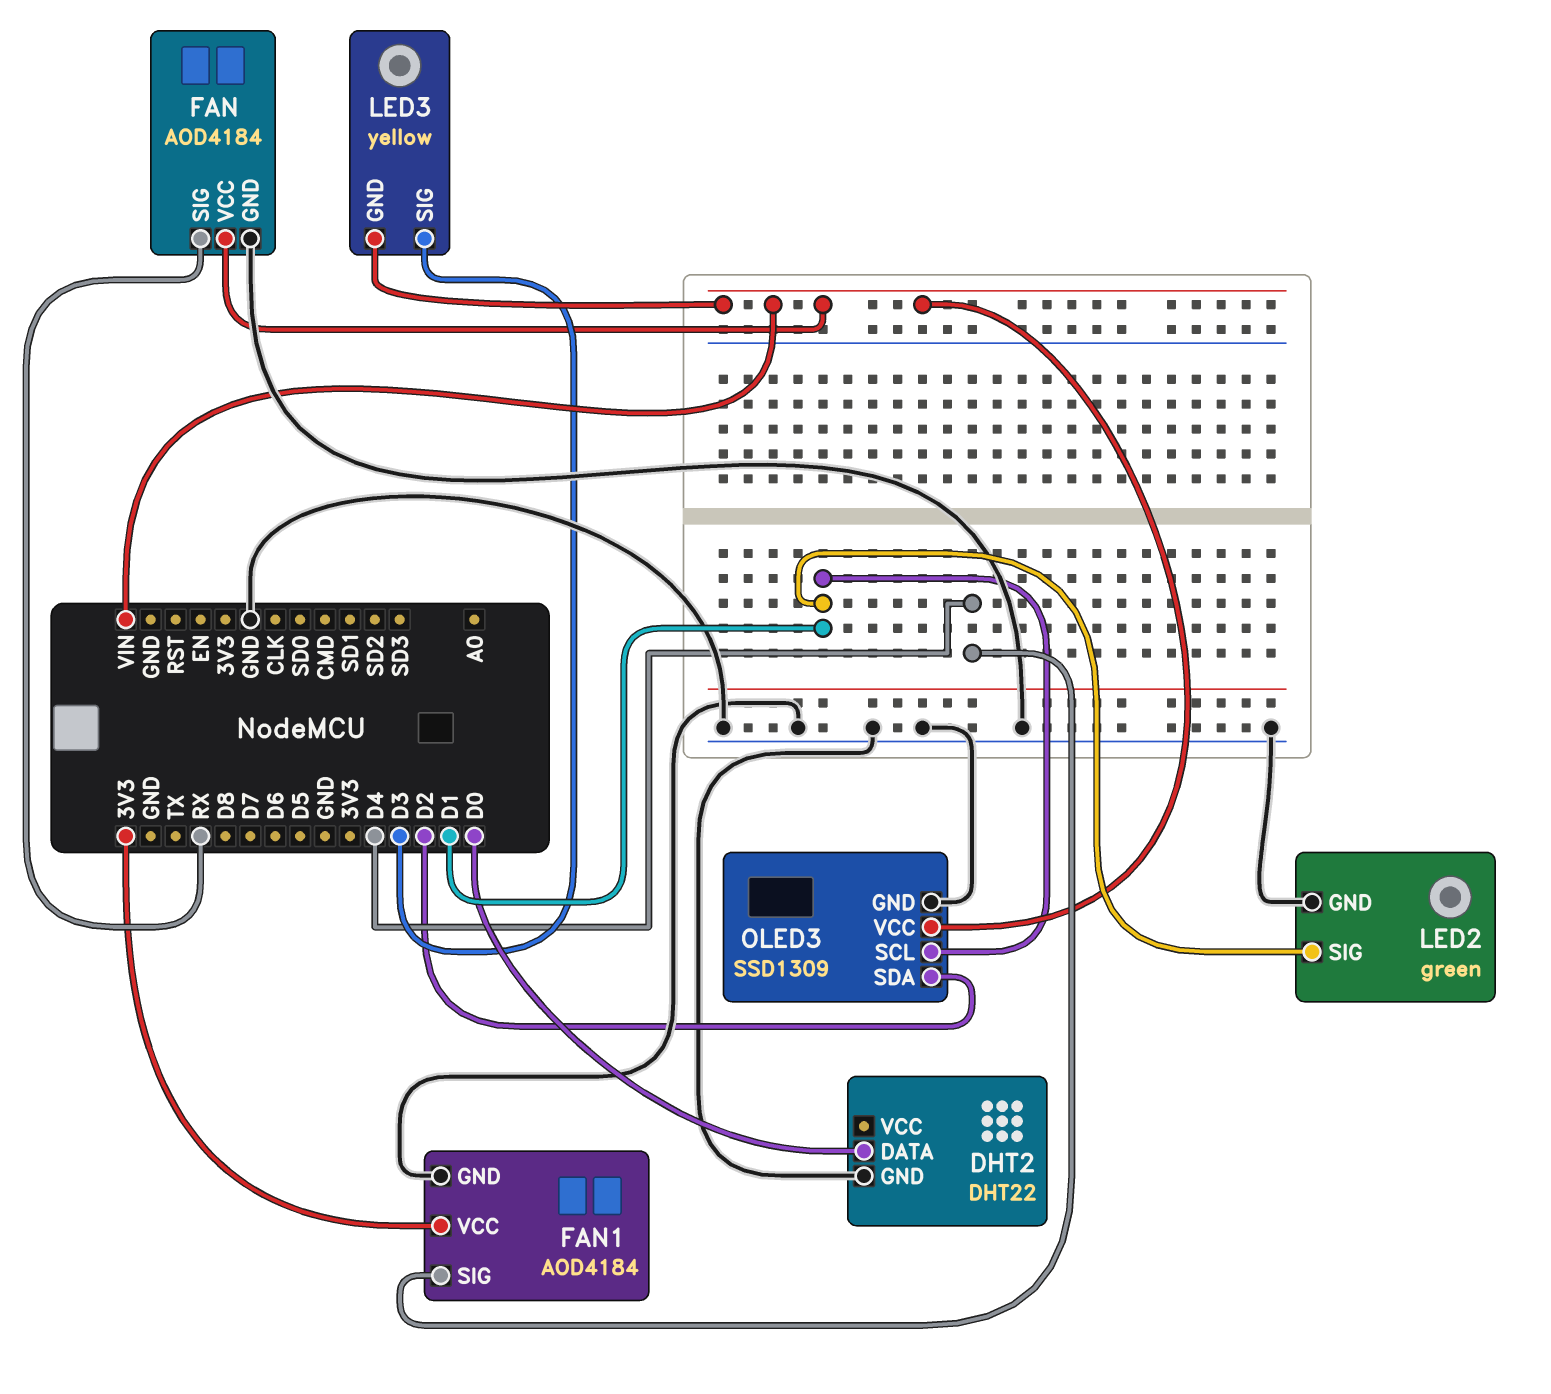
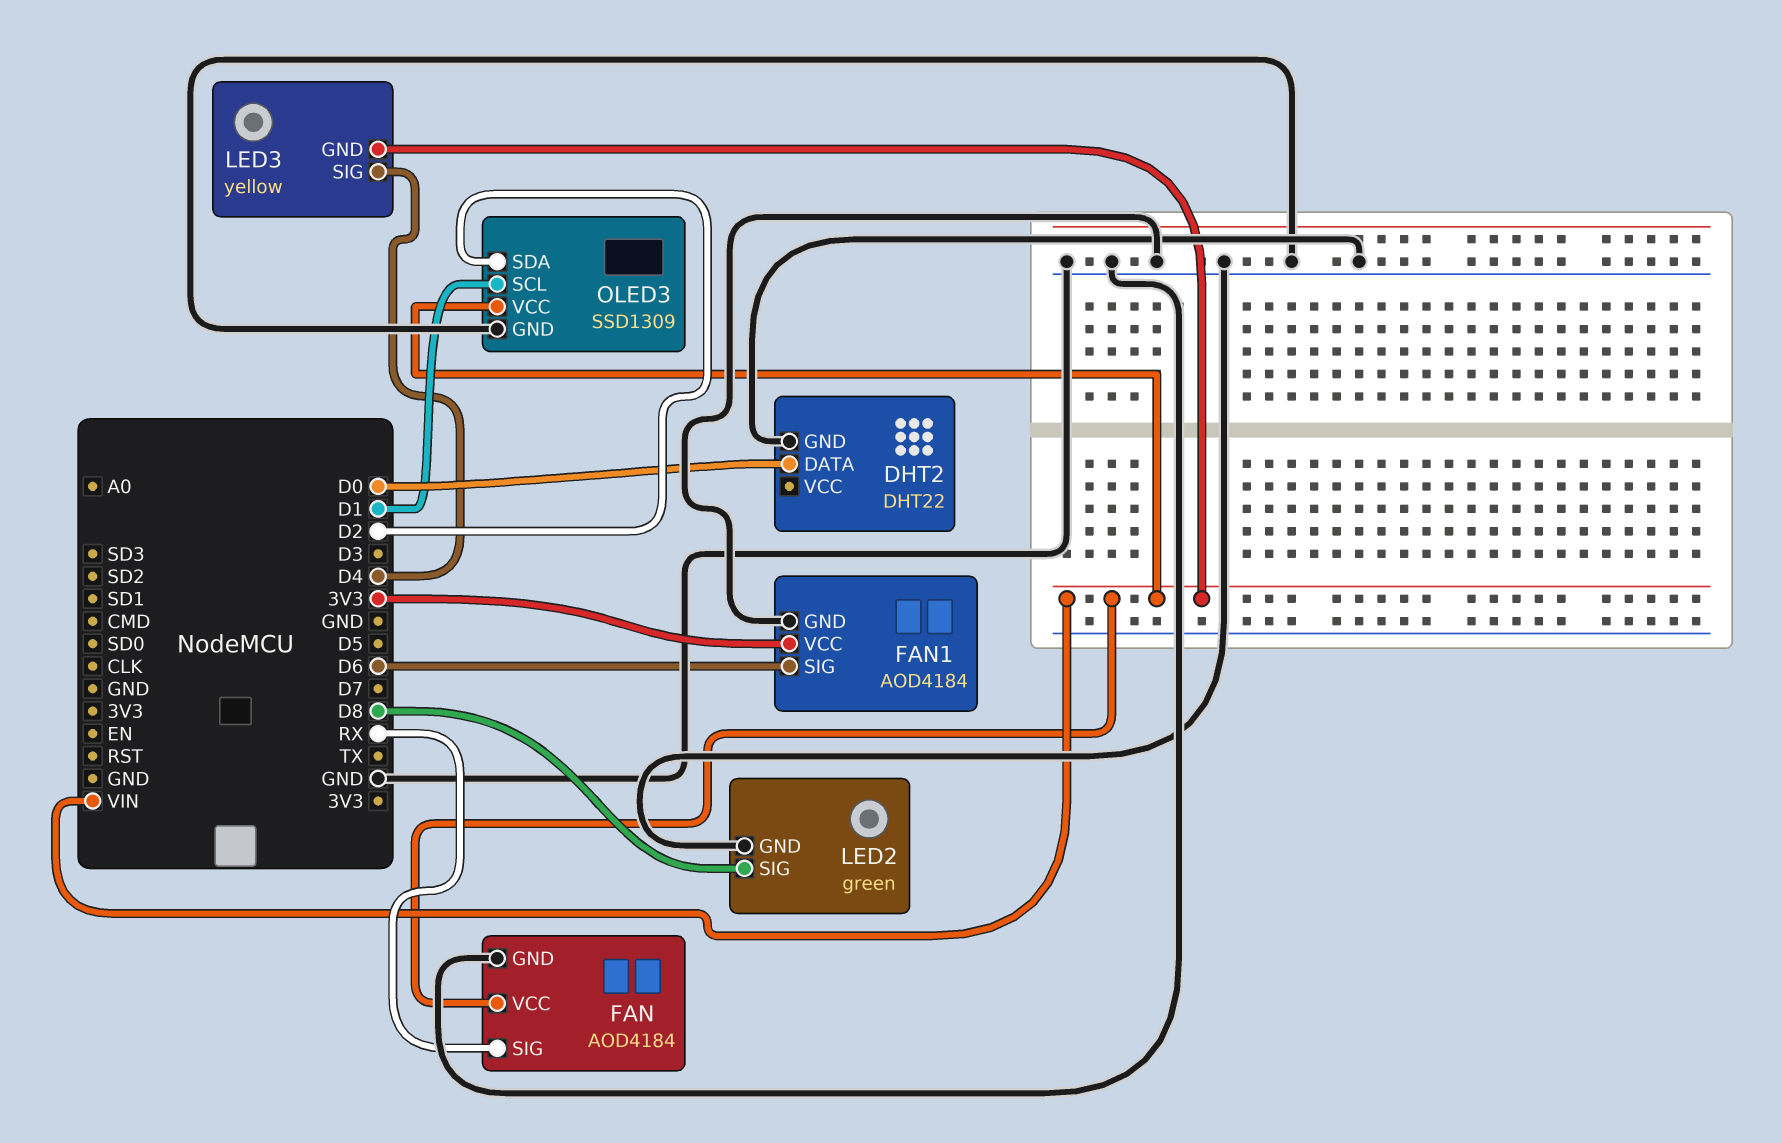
FAN1 pin SIG: D4 -> D6
LED2 pin SIG: D1 -> D8
LED3 pin SIG: D3 -> D4

